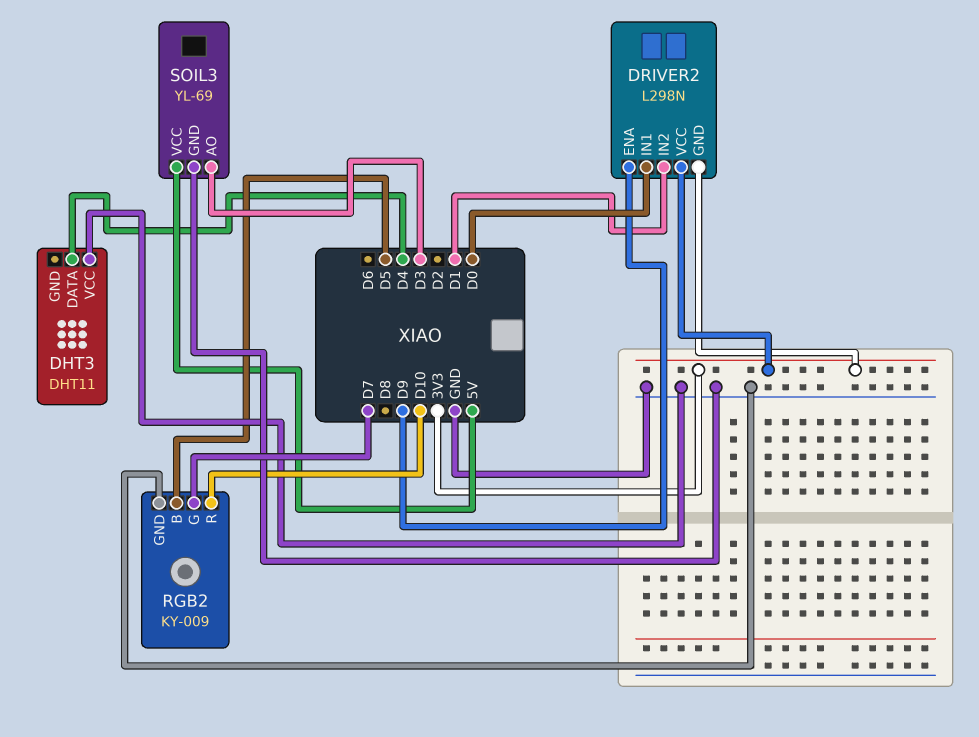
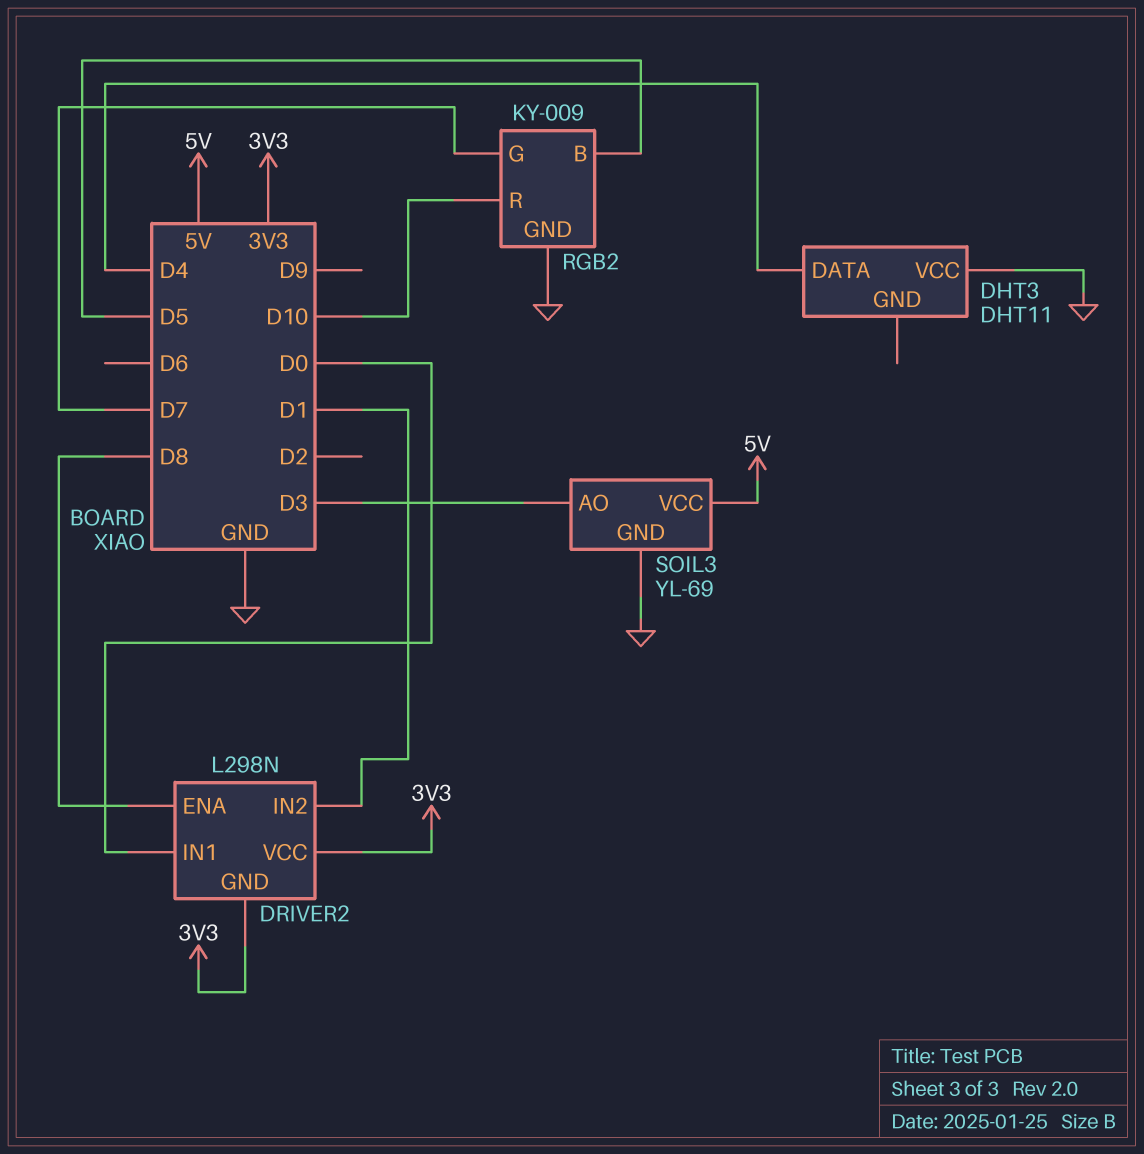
DRIVER2 pin ENA: D9 -> D8

